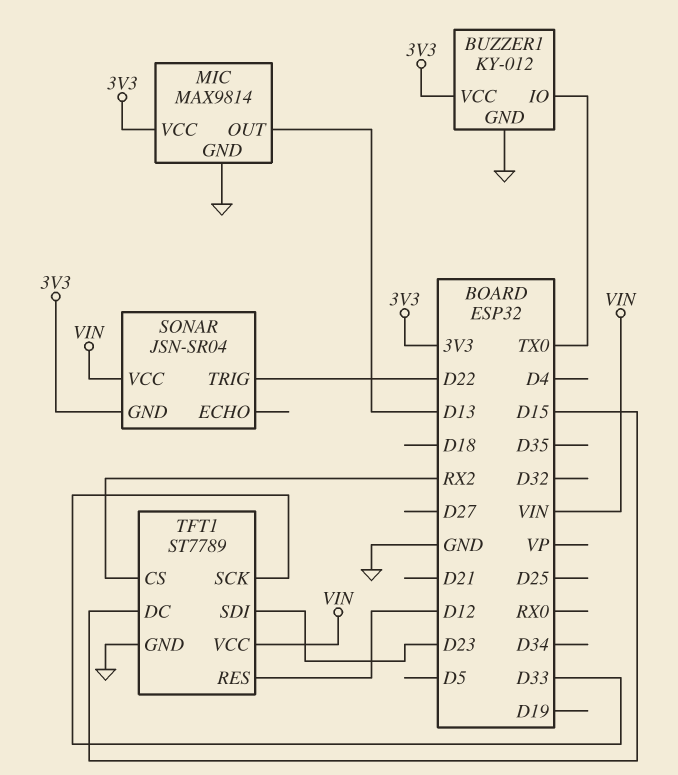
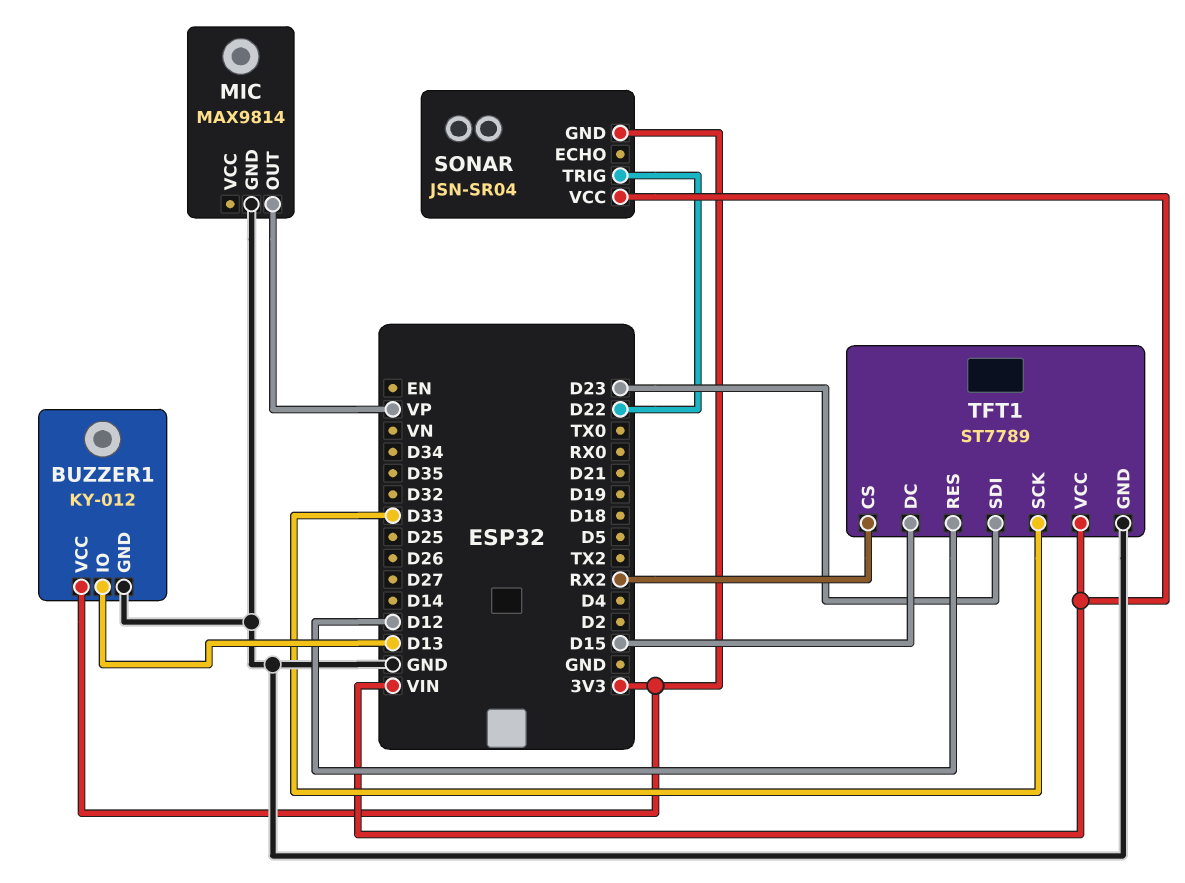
BUZZER1 pin IO: TX0 -> D13
MIC pin OUT: D13 -> VP
MIC pin VCC: 3V3 -> none

